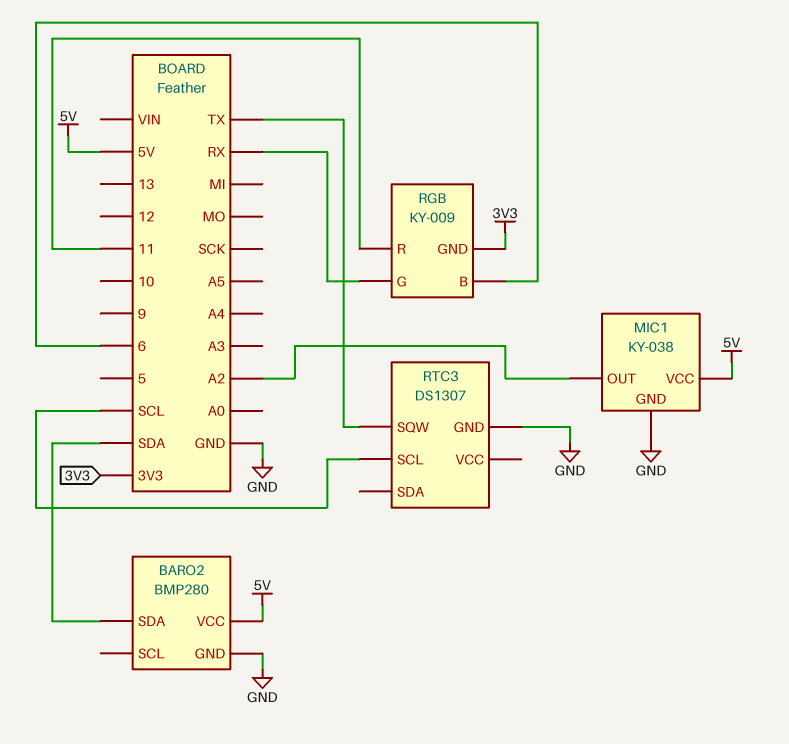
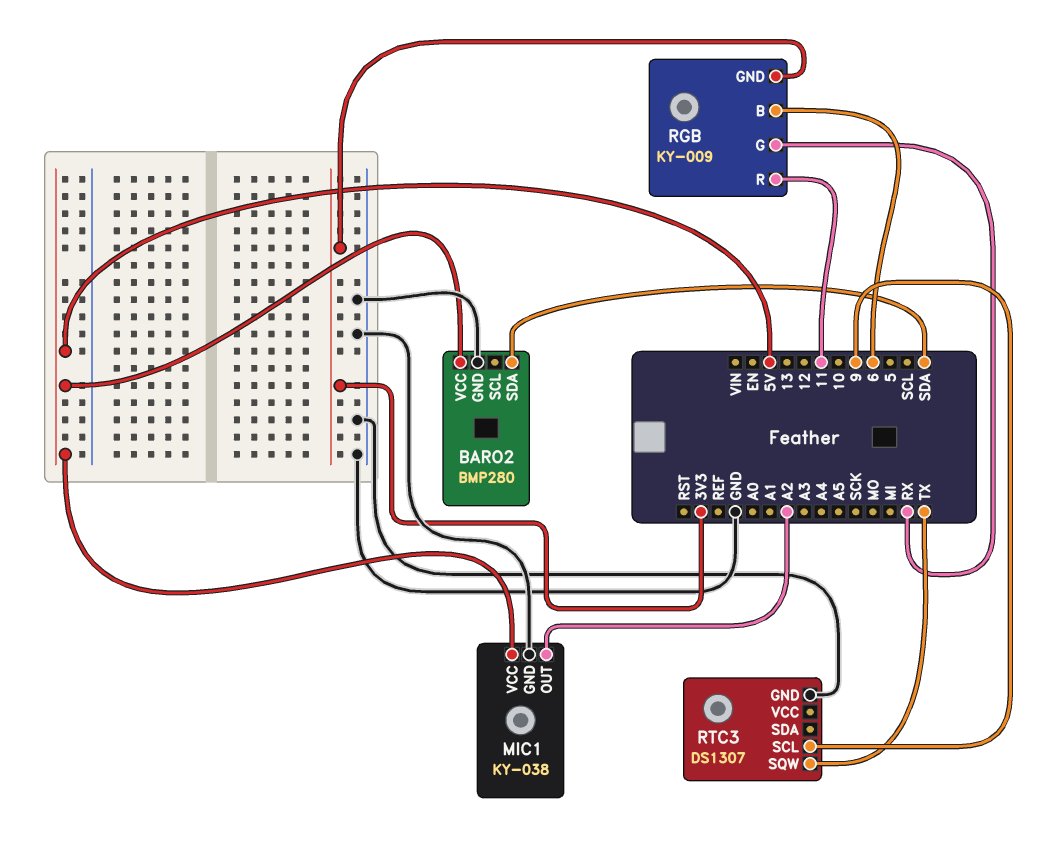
RTC3 pin SCL: SCL -> 9

